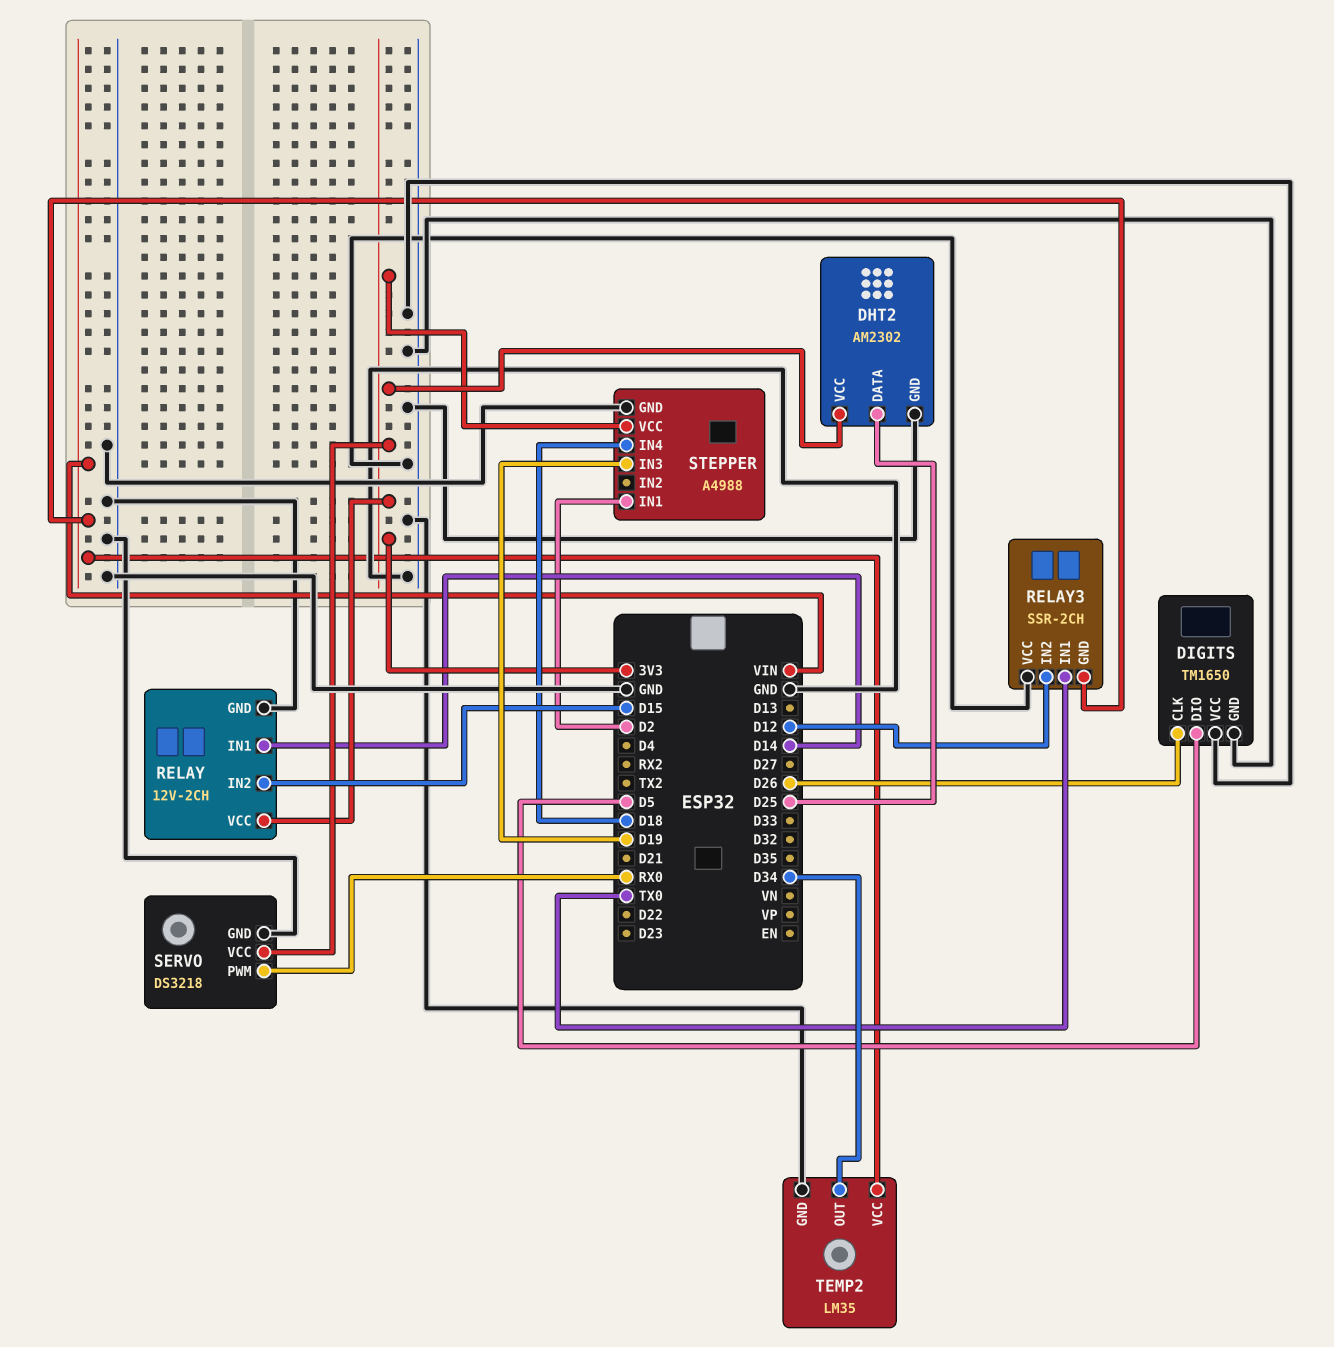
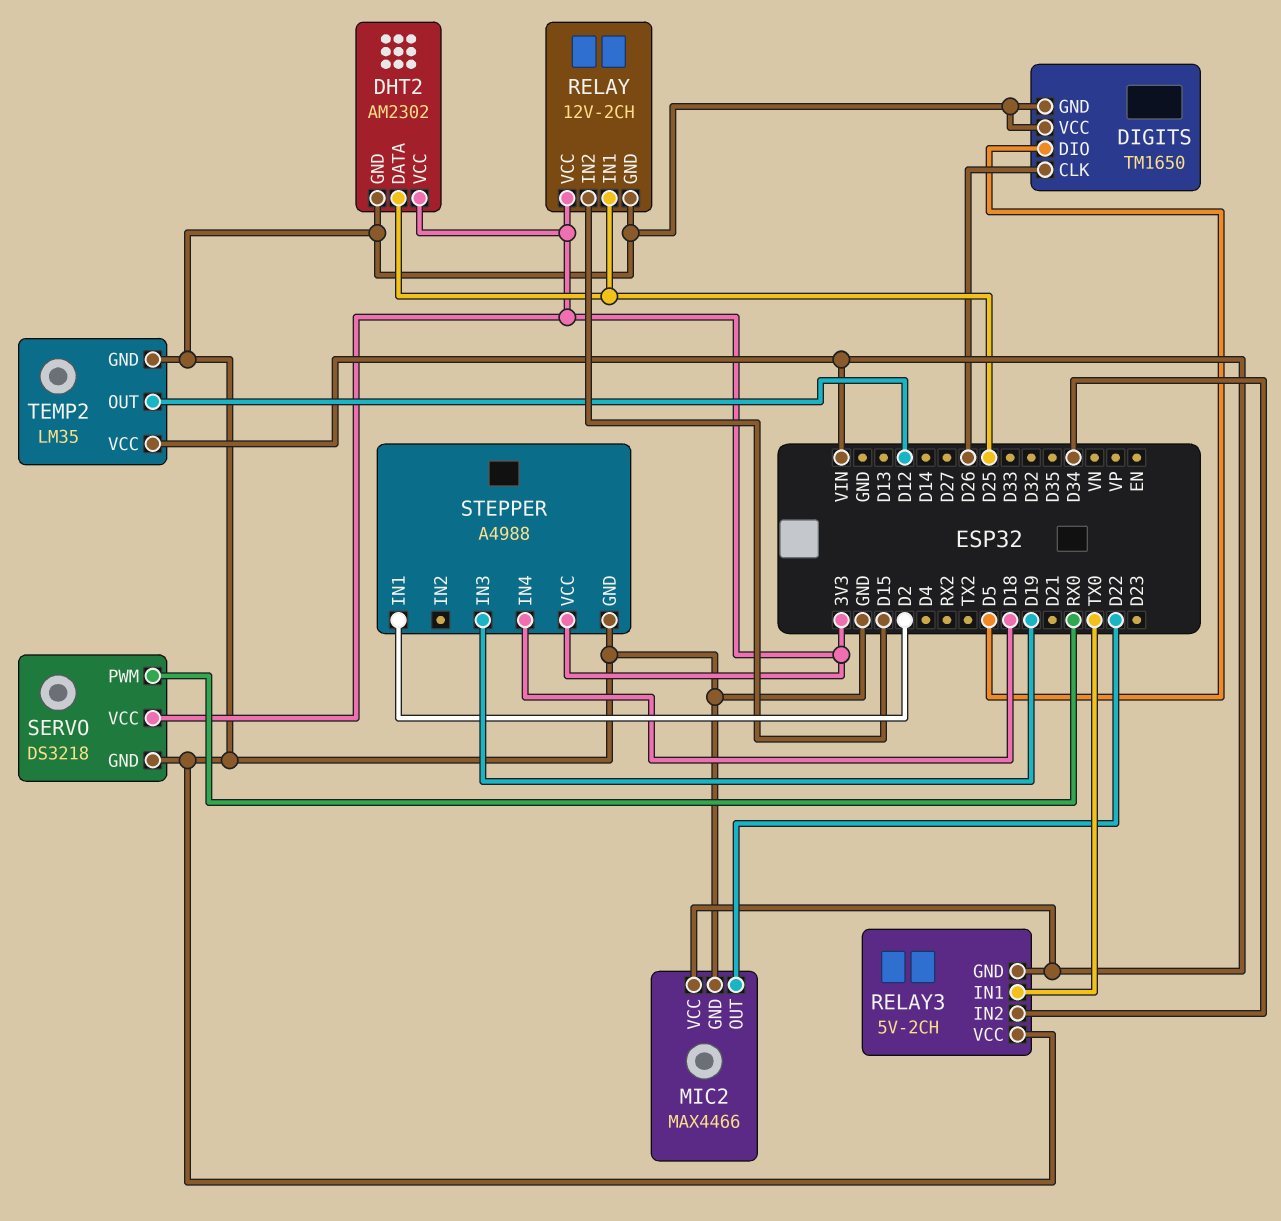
MIC2: none -> MAX4466
MIC2 pin GND: none -> GND
MIC2 pin OUT: none -> D22
MIC2 pin VCC: none -> VIN
RELAY pin IN1: D14 -> D25
RELAY3: SSR-2CH -> 5V-2CH
RELAY3 pin IN2: D12 -> D34
TEMP2 pin OUT: D34 -> D12

